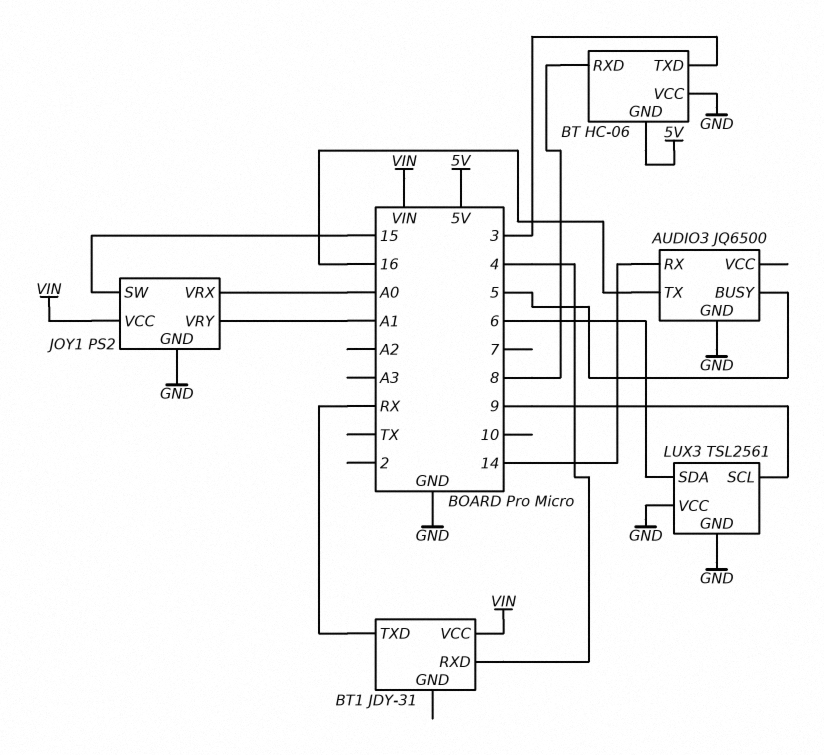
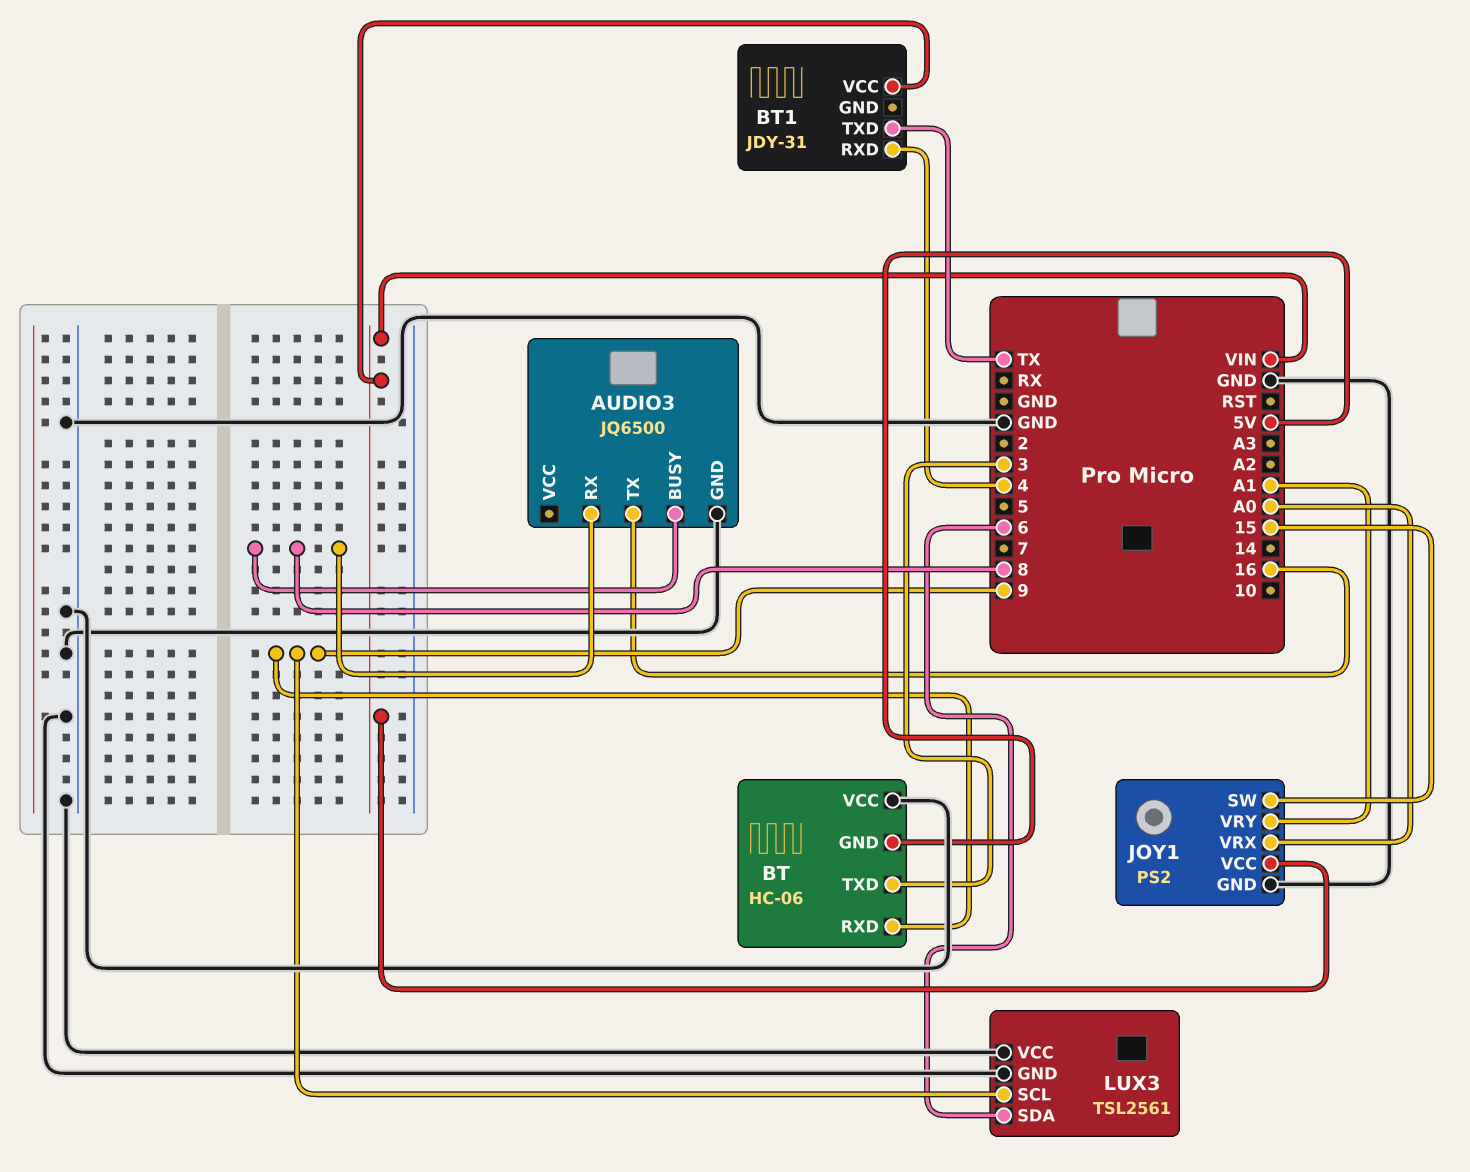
AUDIO3 pin BUSY: 5 -> 8
AUDIO3 pin RX: 14 -> 8
BT pin RXD: 8 -> 9
BT1 pin TXD: RX -> TX

